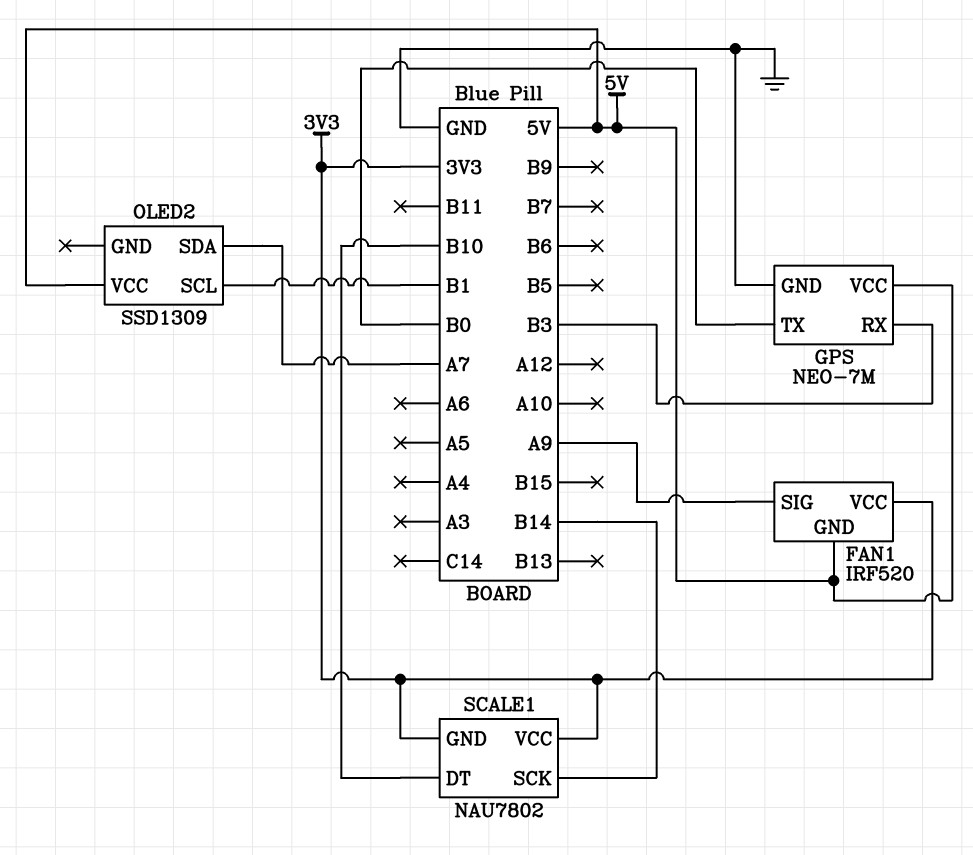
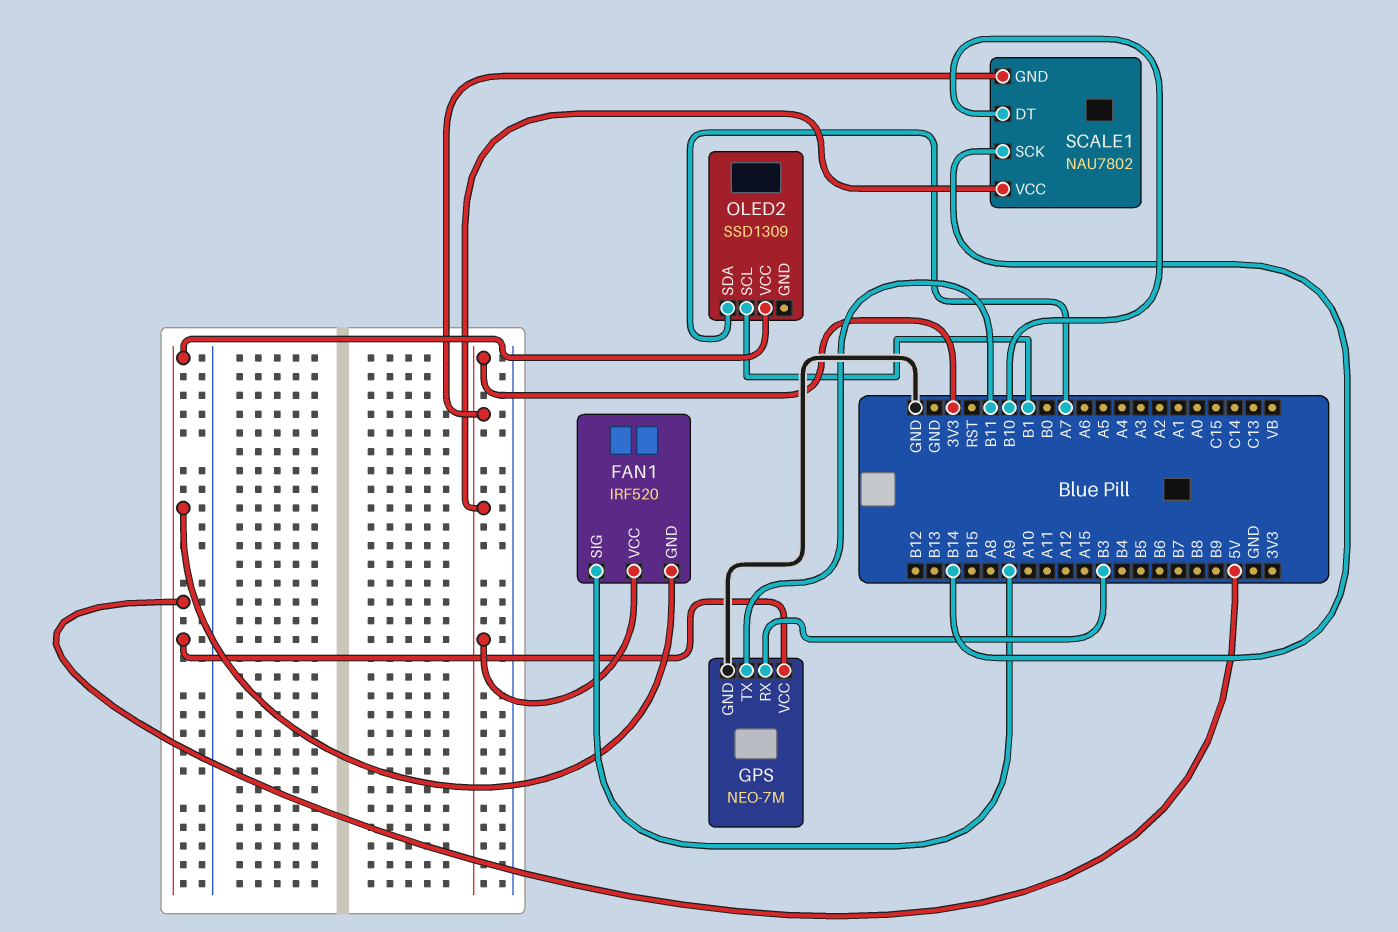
GPS pin TX: B0 -> B11

